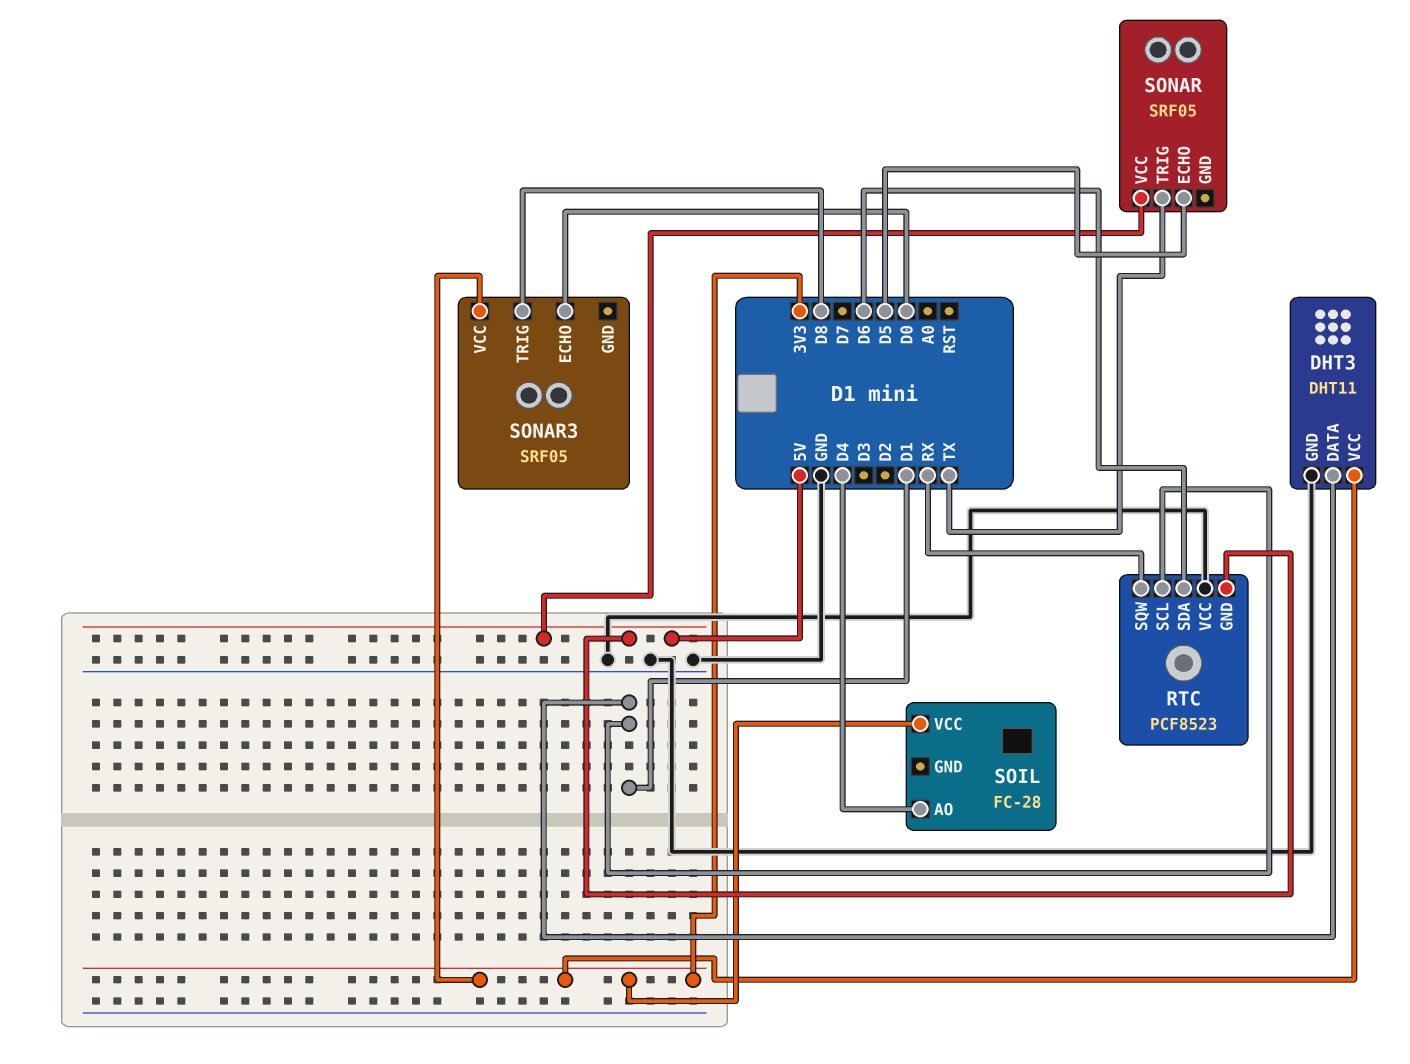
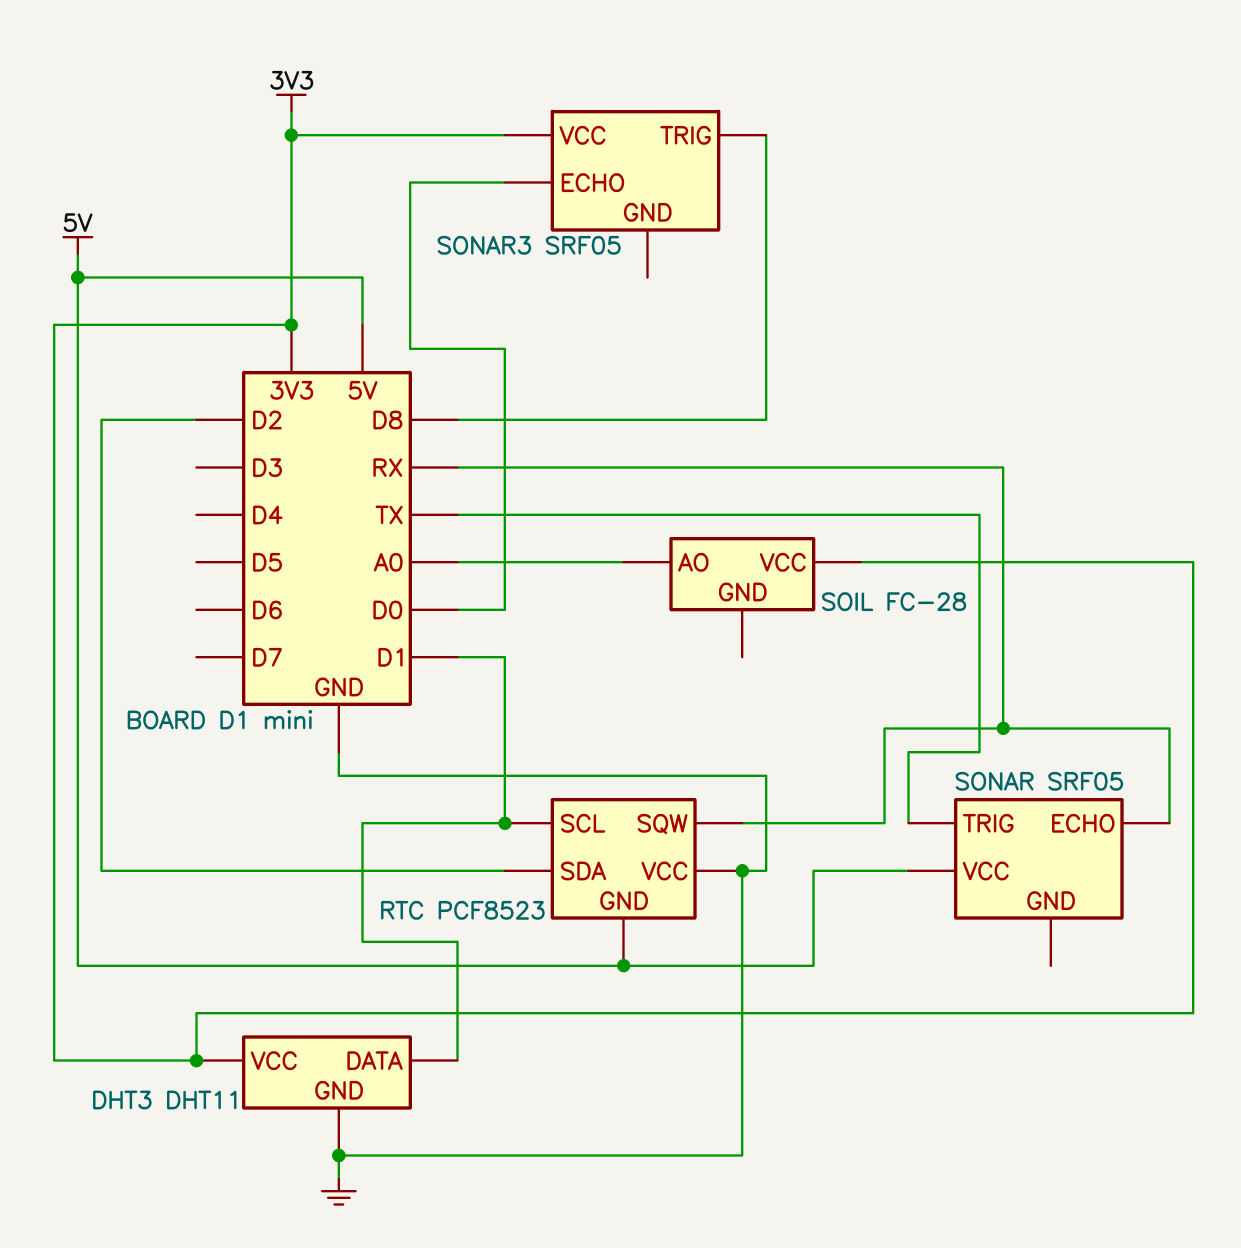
RTC pin SDA: D6 -> D2
SOIL pin AO: D4 -> A0
SONAR pin ECHO: D5 -> RX

